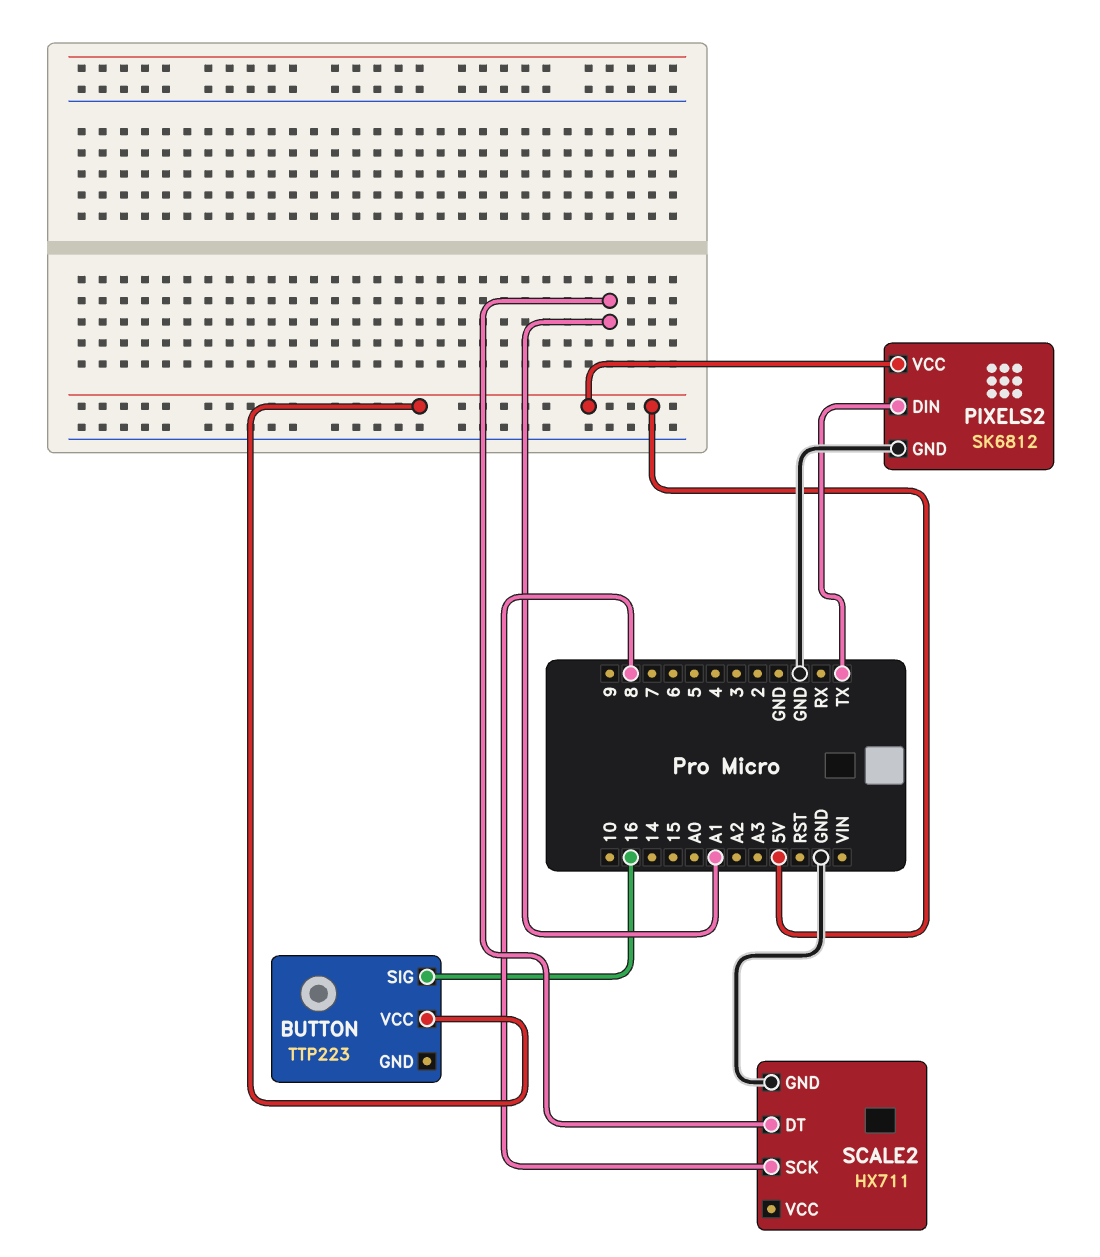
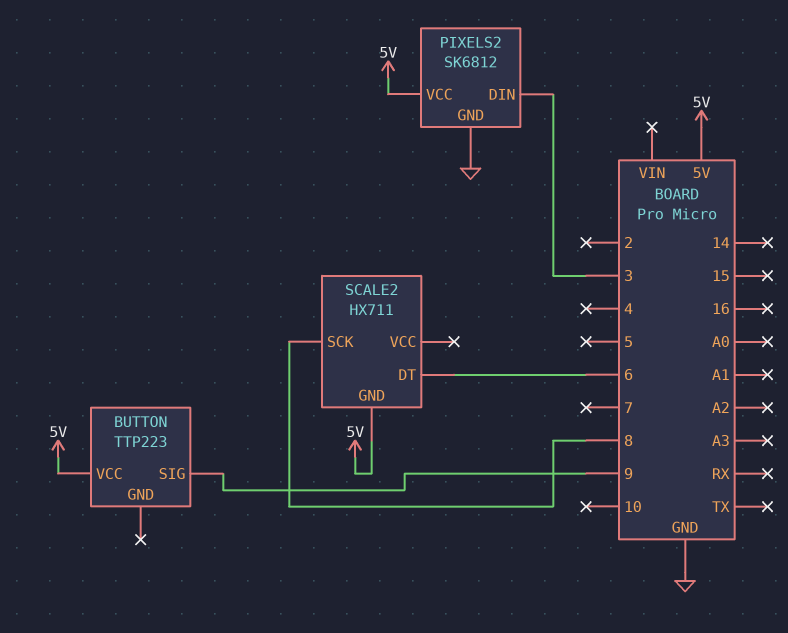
BUTTON pin SIG: 16 -> 9
PIXELS2 pin DIN: TX -> 3
SCALE2 pin DT: A1 -> 6
SCALE2 pin GND: GND -> 5V

